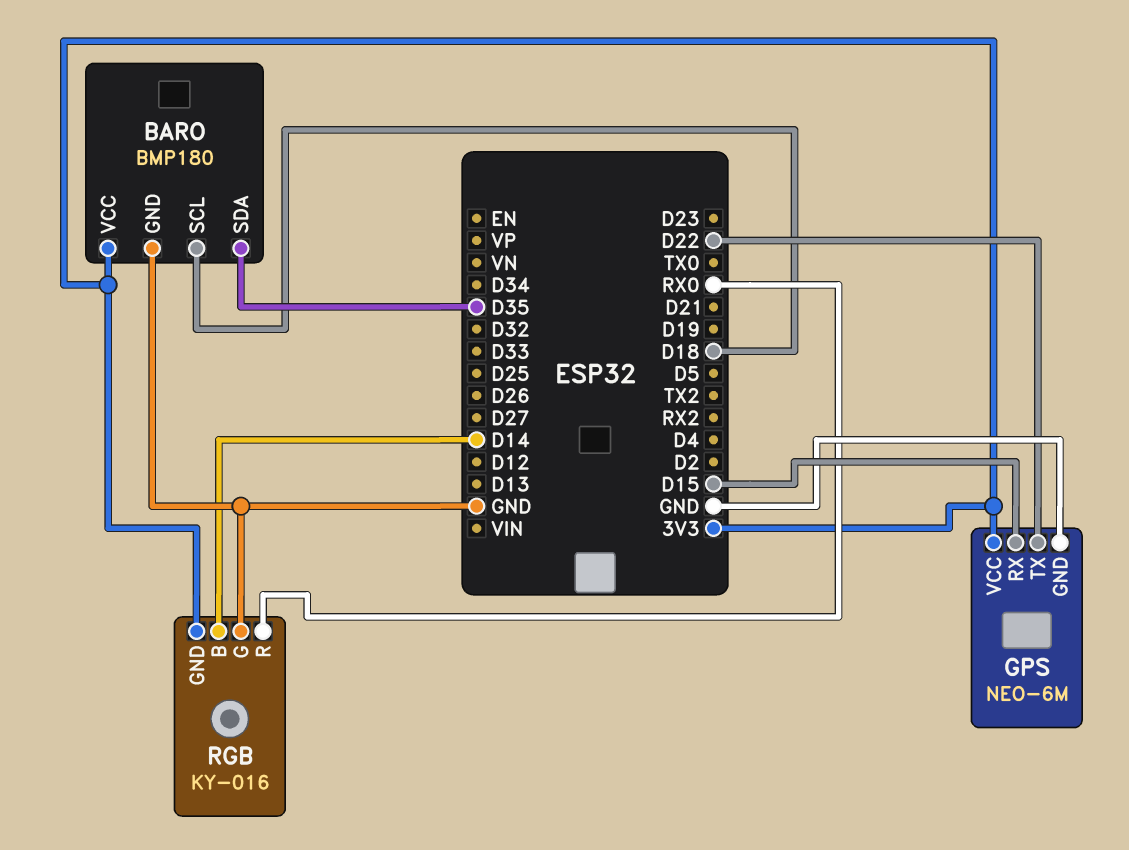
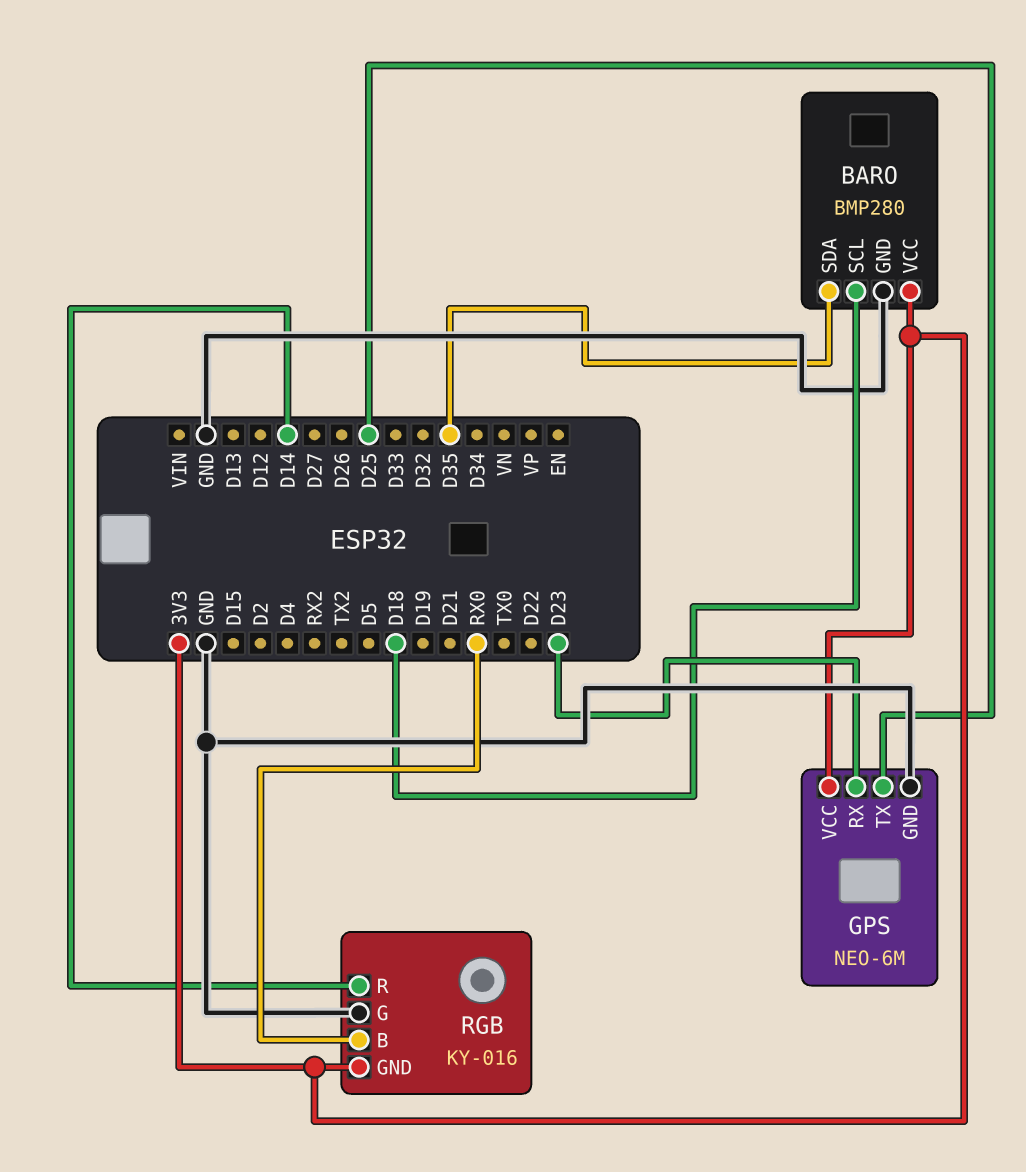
BARO: BMP180 -> BMP280
GPS pin RX: D15 -> D23
GPS pin TX: D22 -> D25
RGB pin B: D14 -> RX0
RGB pin R: RX0 -> D14

